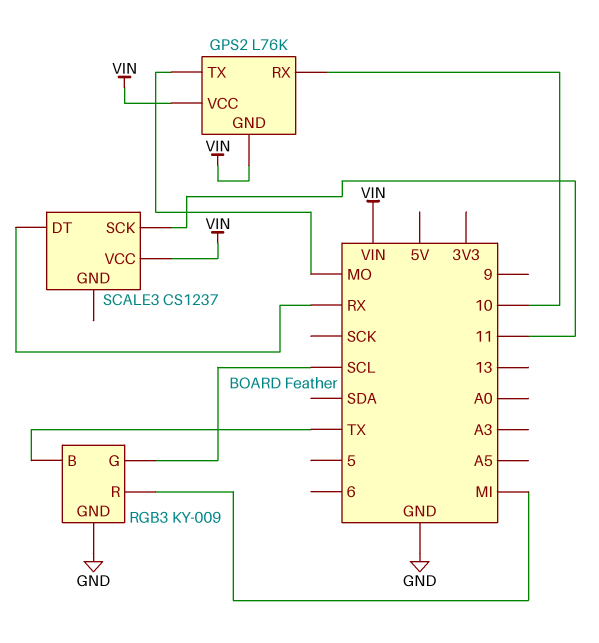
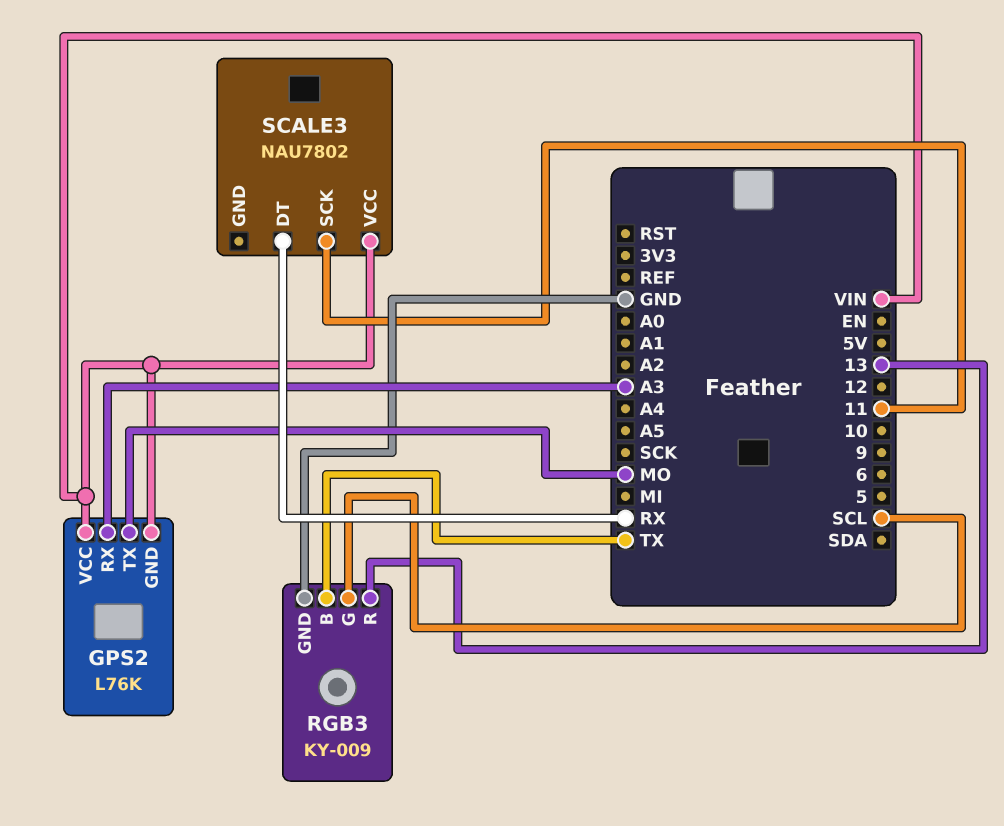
GPS2 pin RX: 10 -> A3
RGB3 pin R: MI -> 13
SCALE3: CS1237 -> NAU7802

